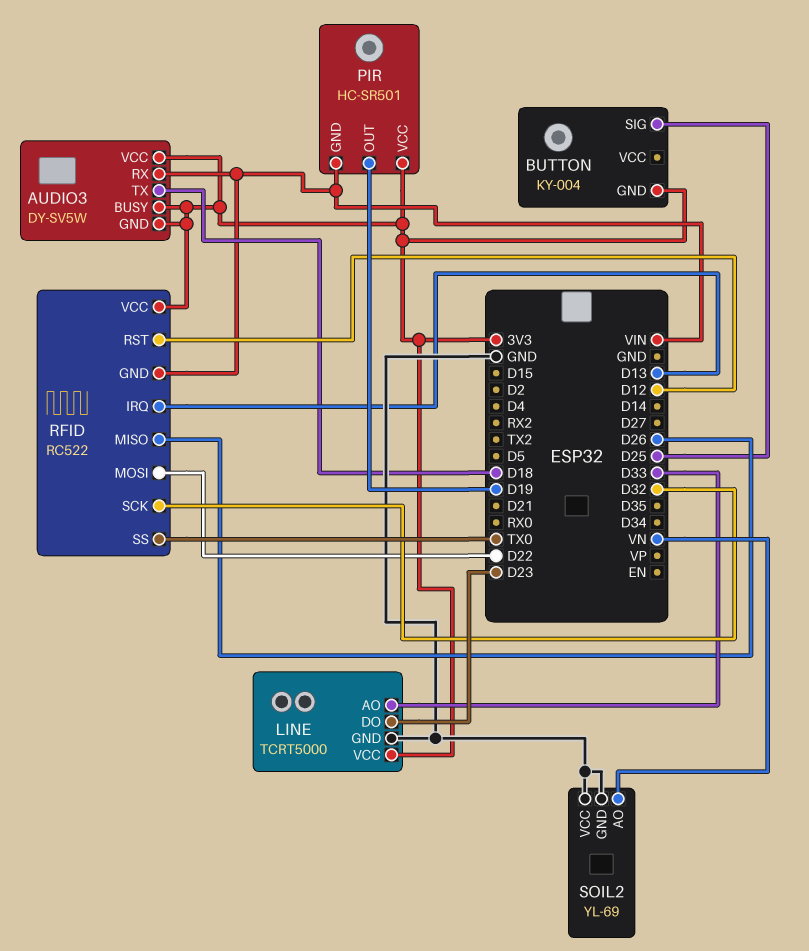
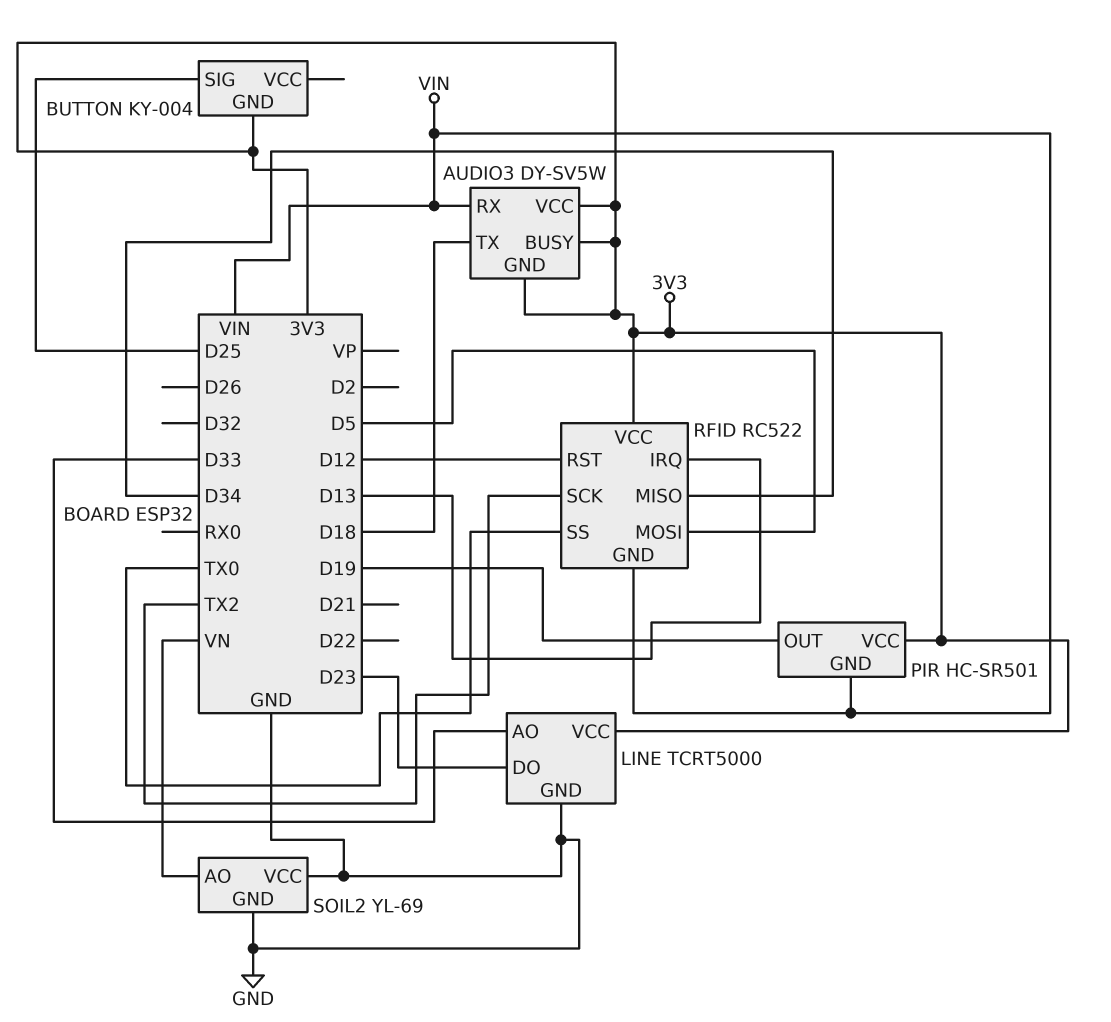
RFID pin MISO: D26 -> D34
RFID pin MOSI: D22 -> D5
RFID pin SCK: D32 -> TX2

